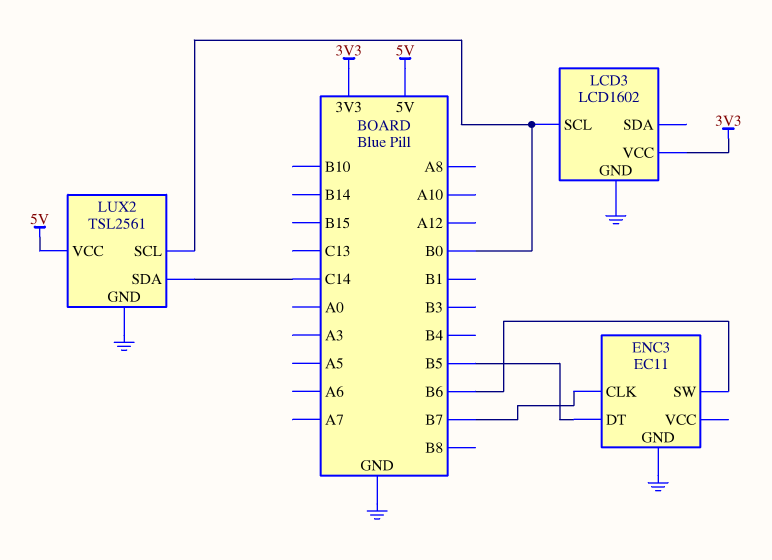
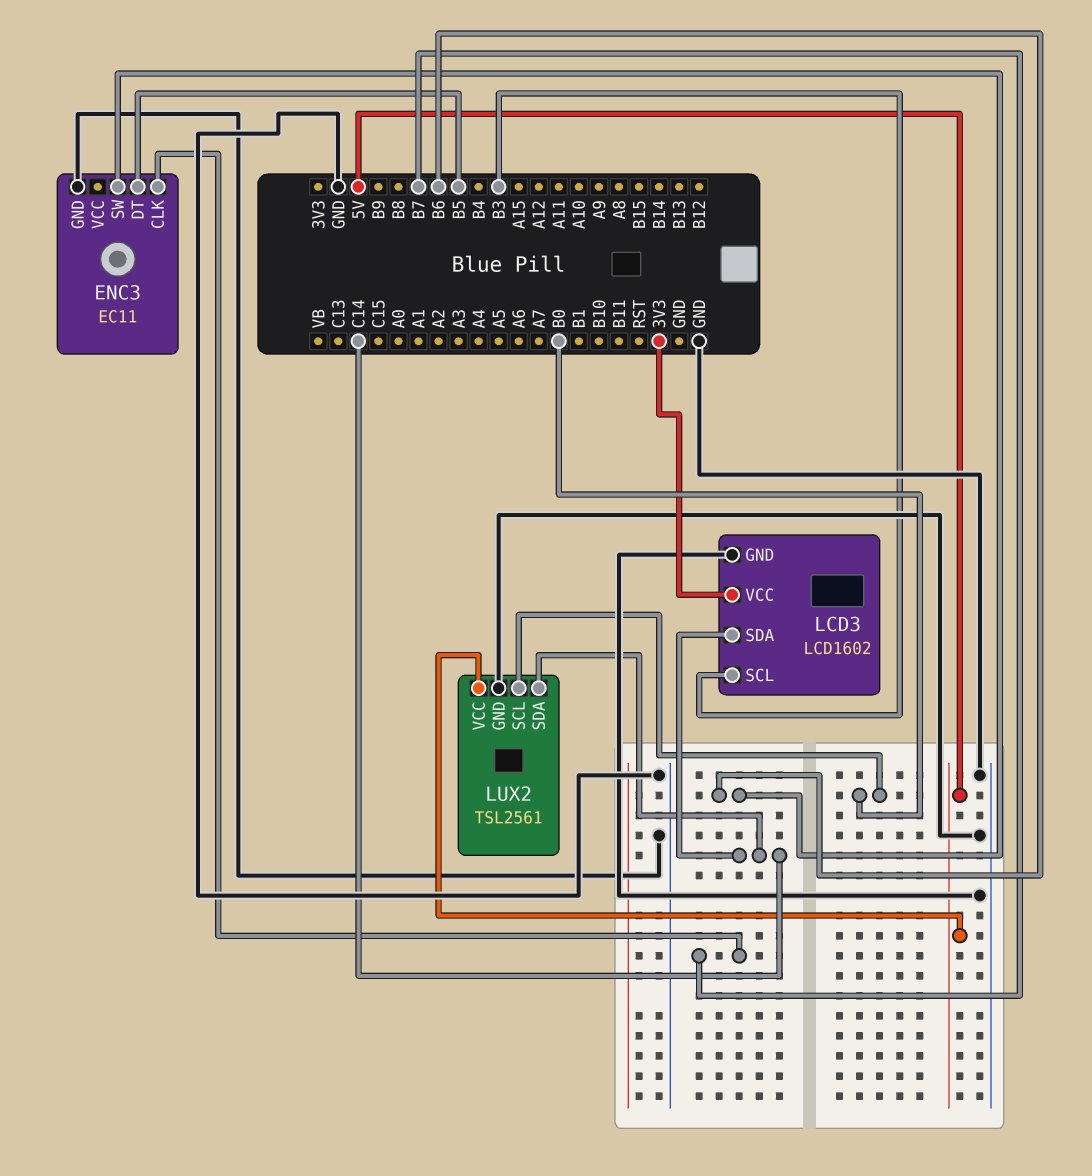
LCD3 pin SCL: B0 -> B3
LCD3 pin SDA: none -> C14

